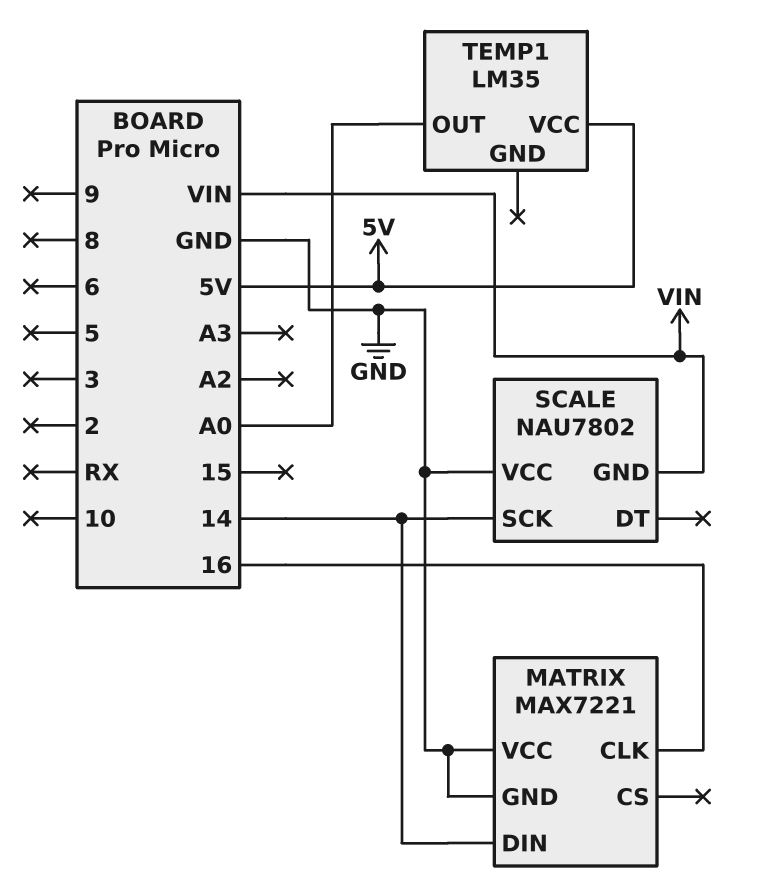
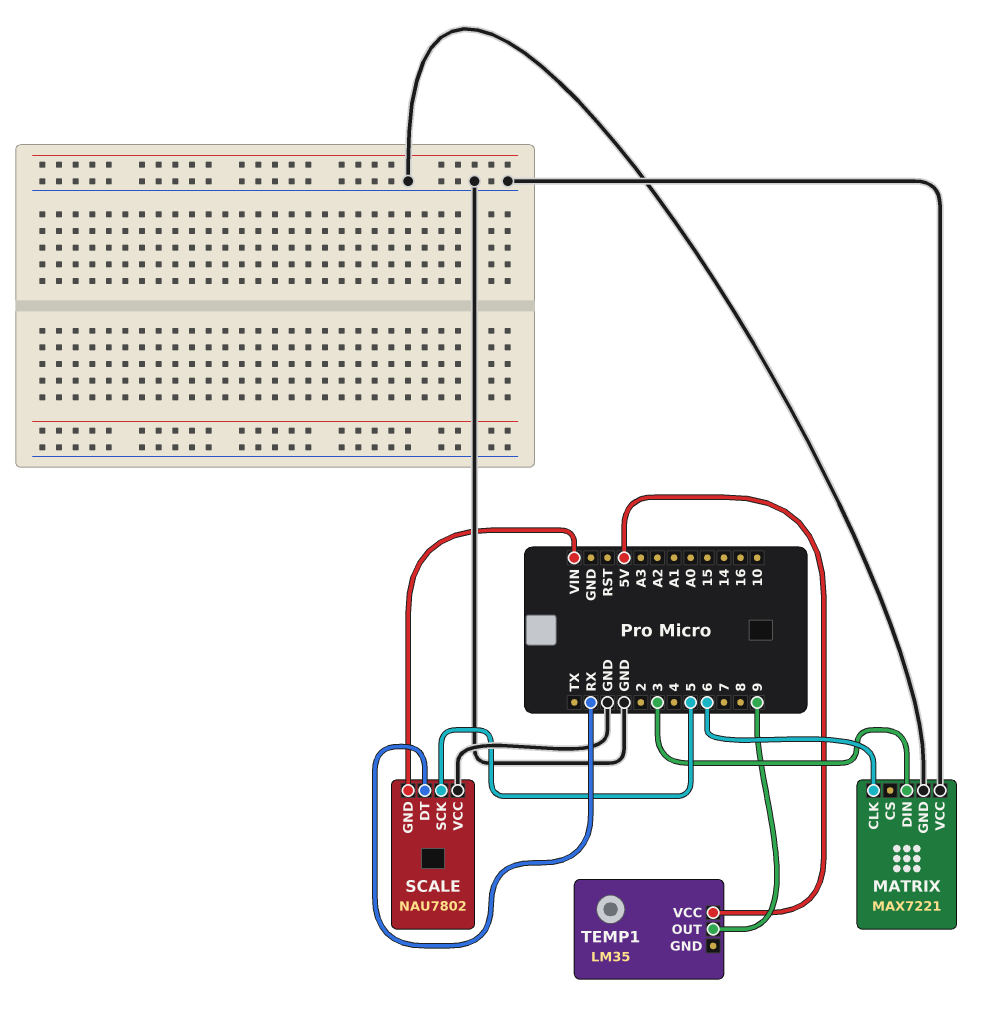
MATRIX pin CLK: 16 -> 6
MATRIX pin DIN: 14 -> 3
SCALE pin DT: none -> RX
SCALE pin SCK: 14 -> 5
TEMP1 pin OUT: A0 -> 9

